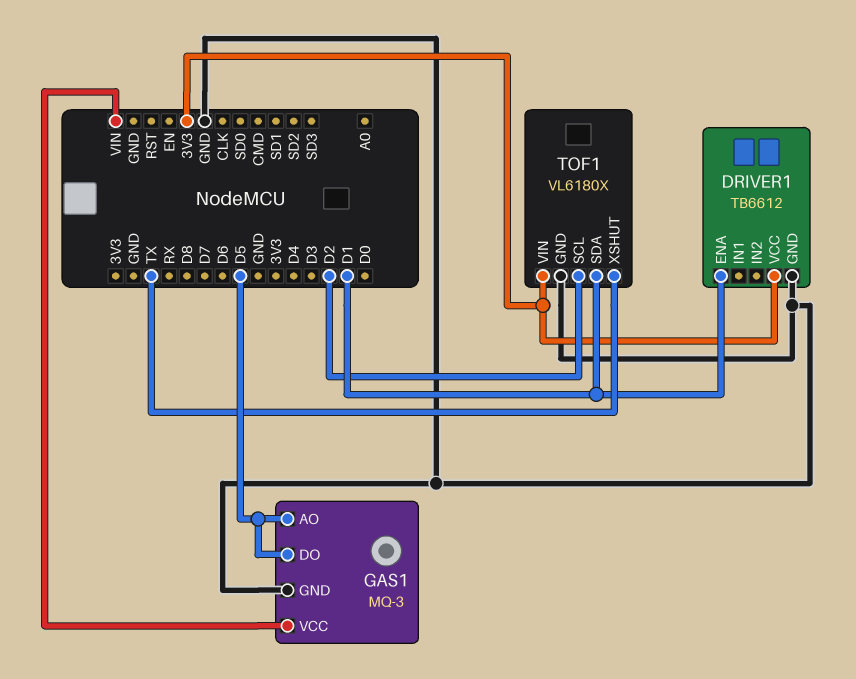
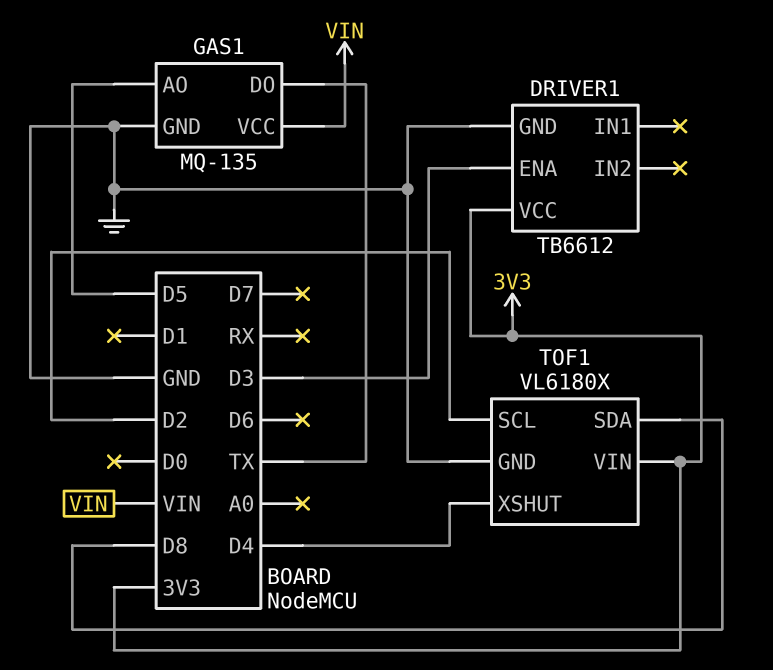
DRIVER1 pin ENA: D1 -> D3
GAS1: MQ-3 -> MQ-135
GAS1 pin DO: D5 -> TX
TOF1 pin SDA: D1 -> D8
TOF1 pin XSHUT: TX -> D4

